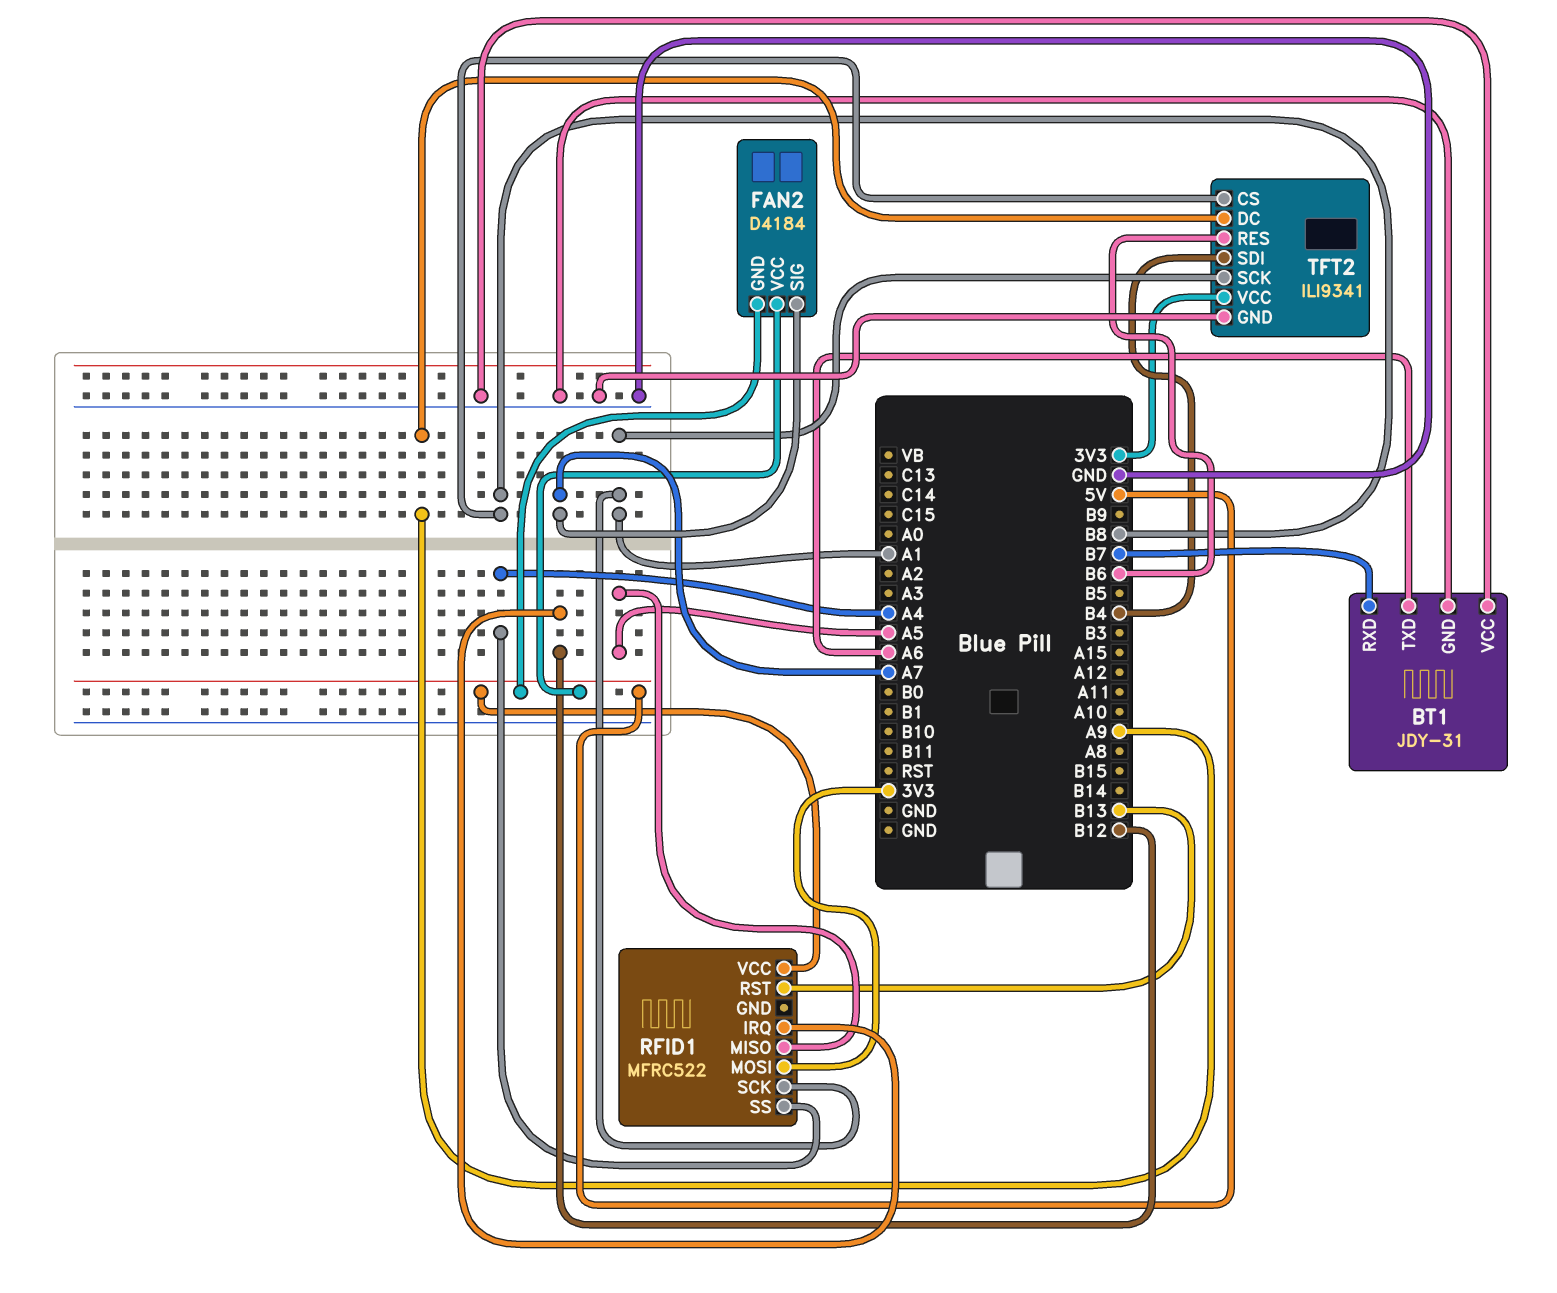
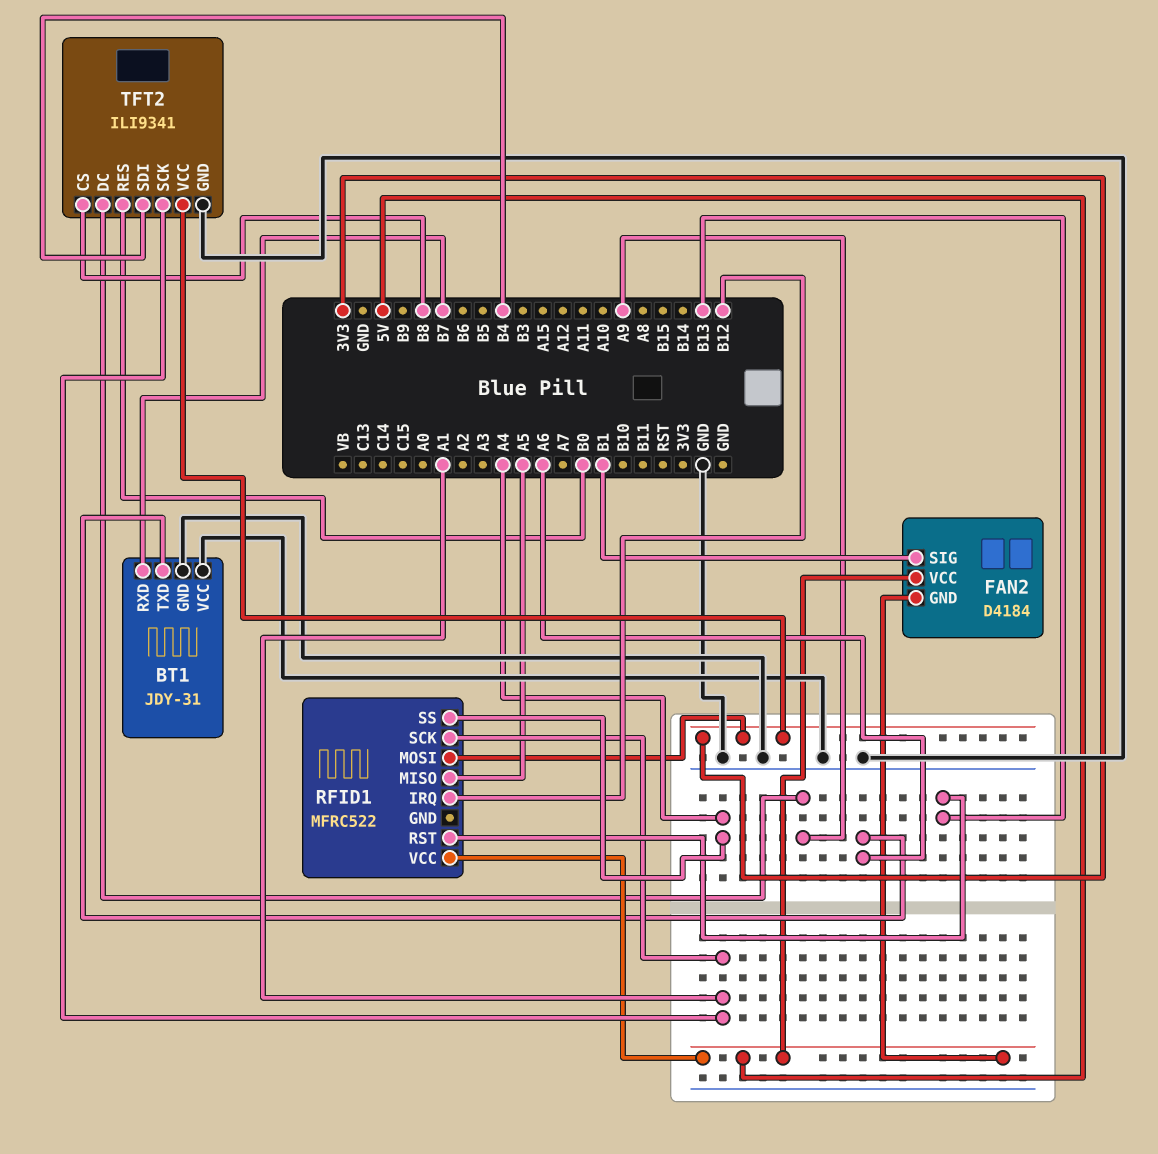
FAN2 pin SIG: A7 -> B1
TFT2 pin RES: B6 -> B0

